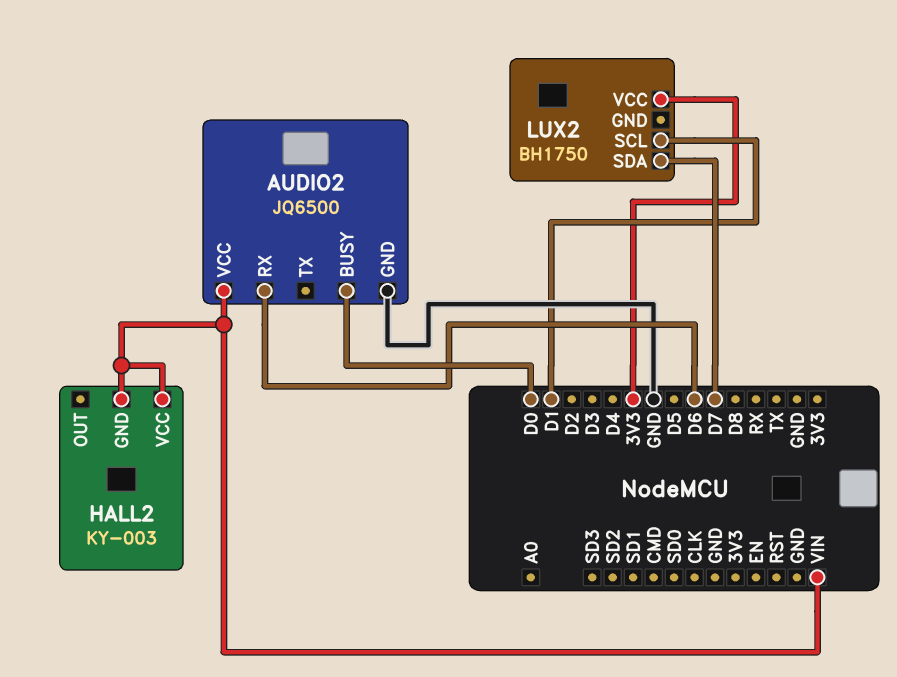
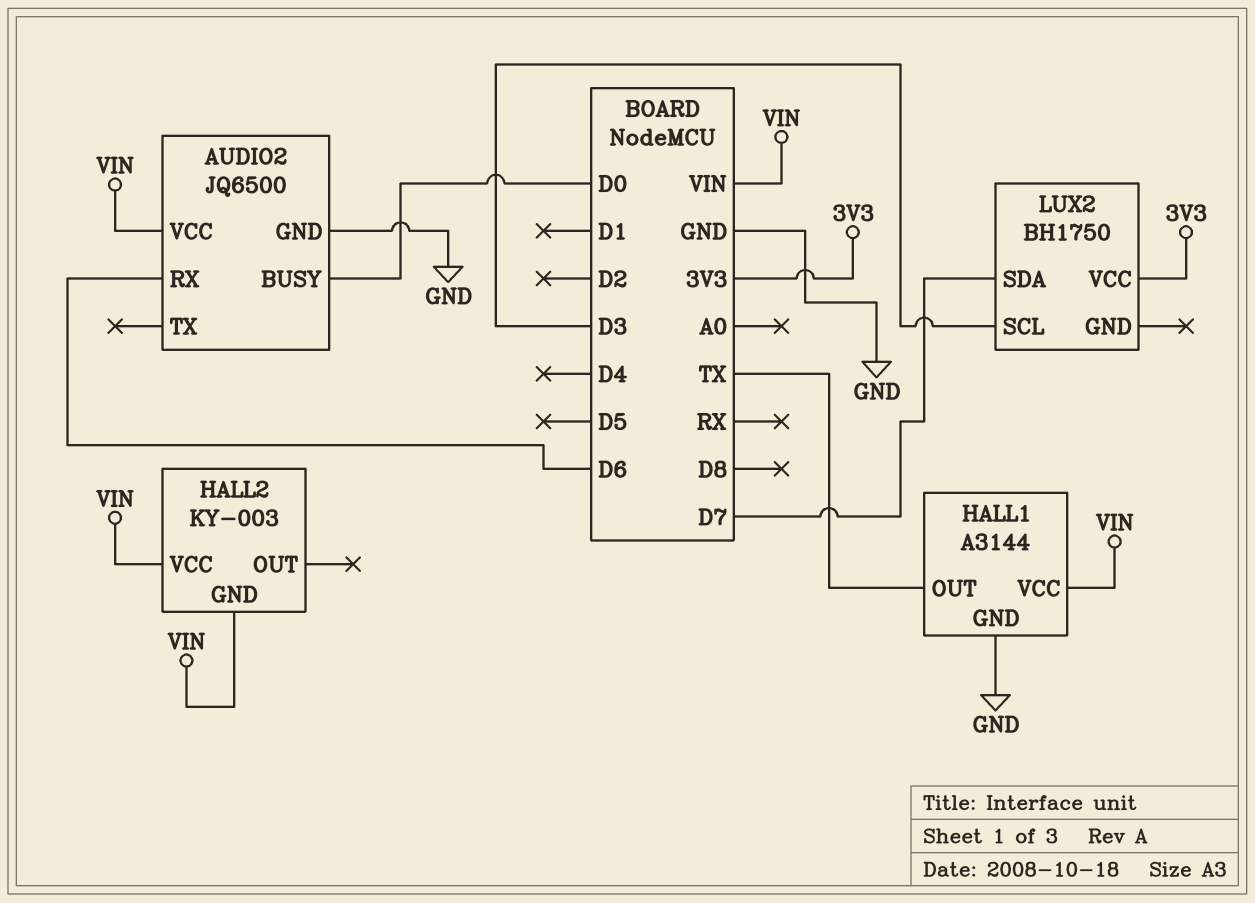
HALL1: none -> A3144
HALL1 pin GND: none -> GND
HALL1 pin OUT: none -> TX
HALL1 pin VCC: none -> VIN
LUX2 pin SCL: D1 -> D3

